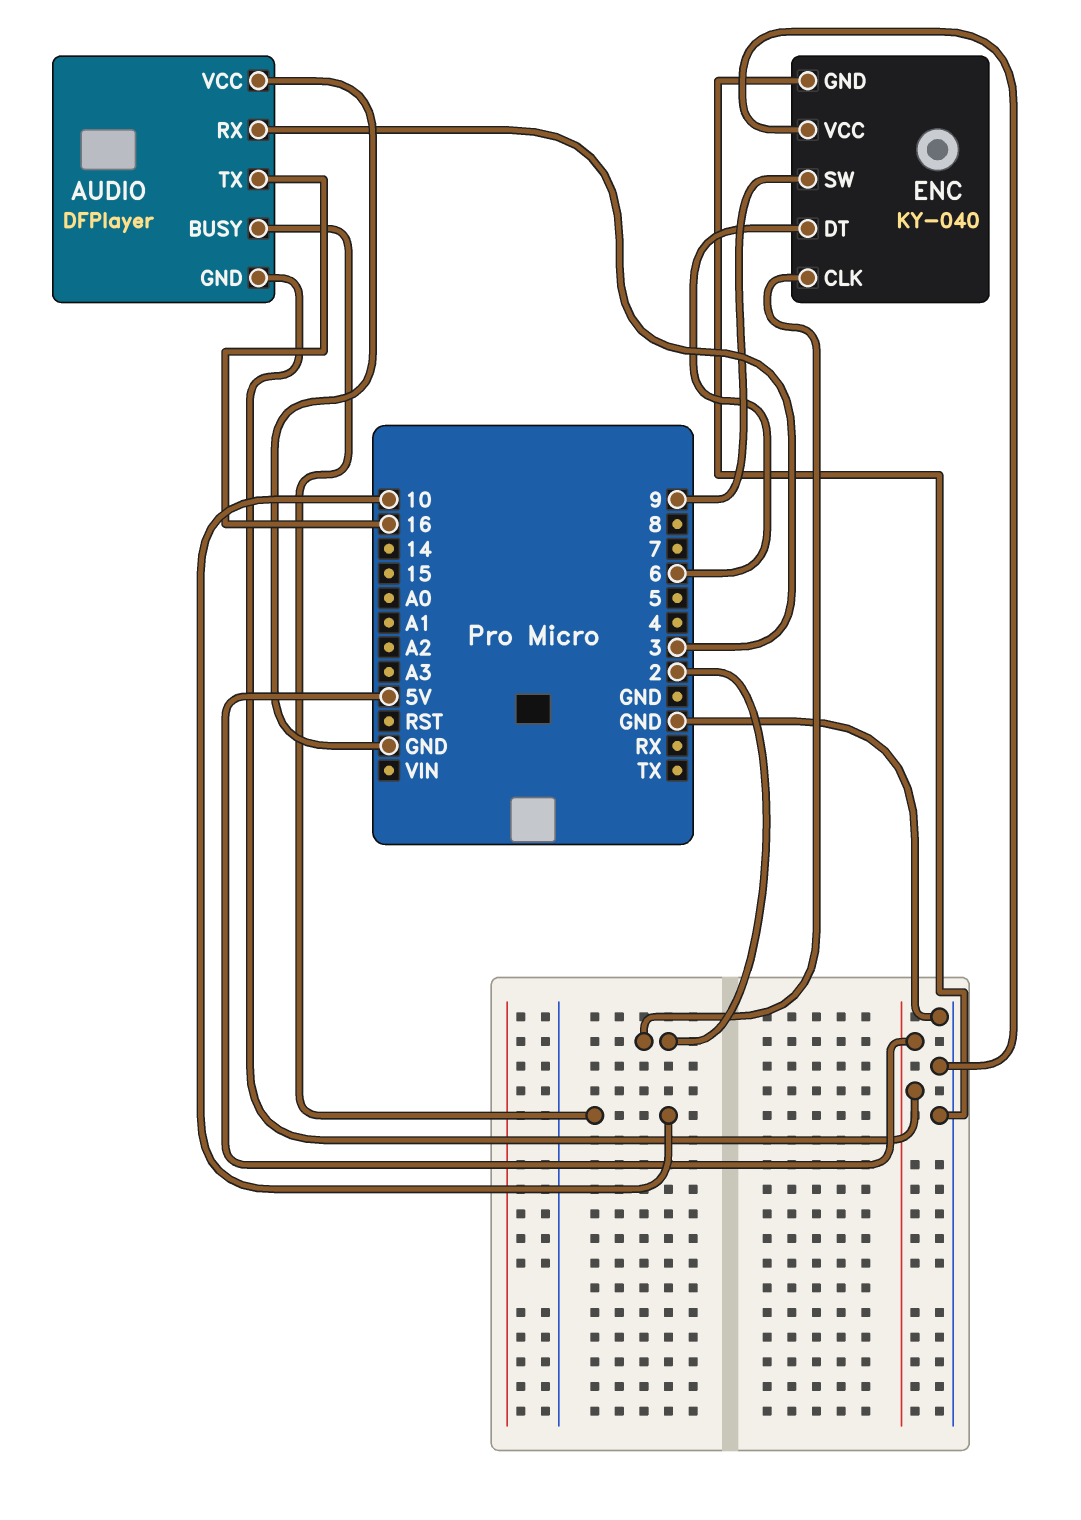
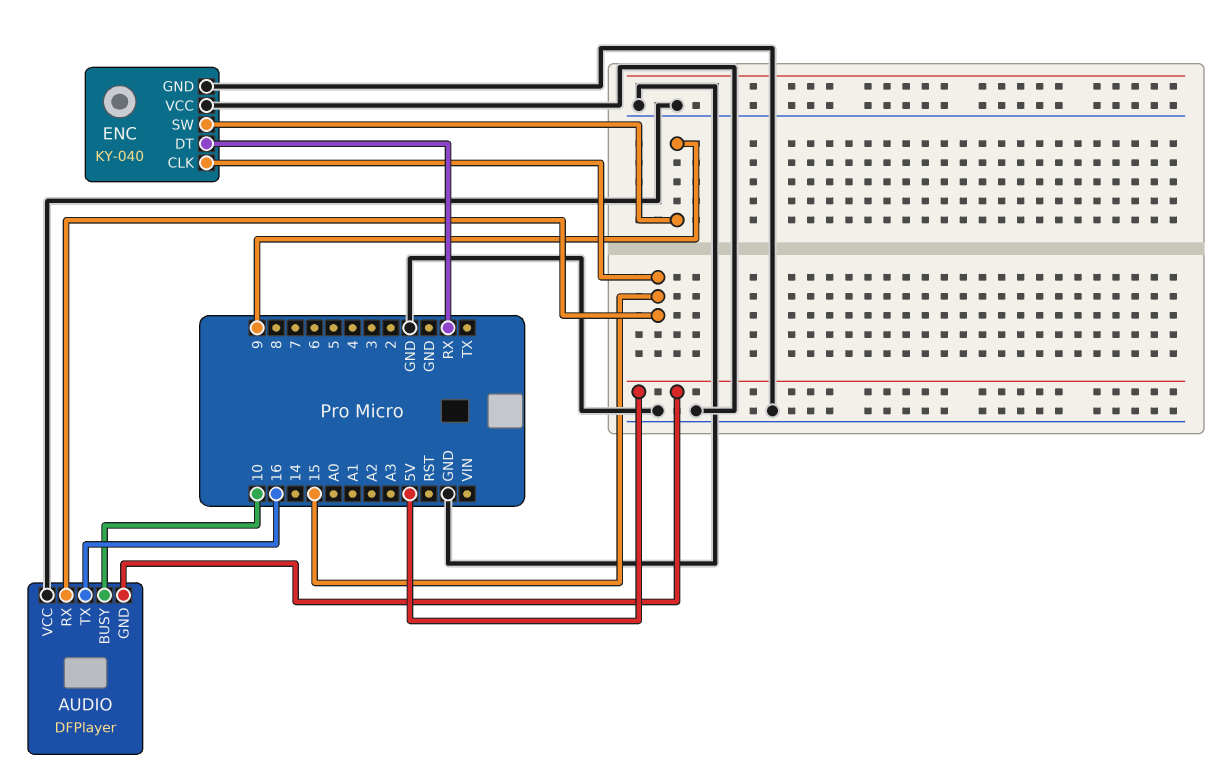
AUDIO pin RX: 3 -> 15
ENC pin CLK: 2 -> 15
ENC pin DT: 6 -> RX

